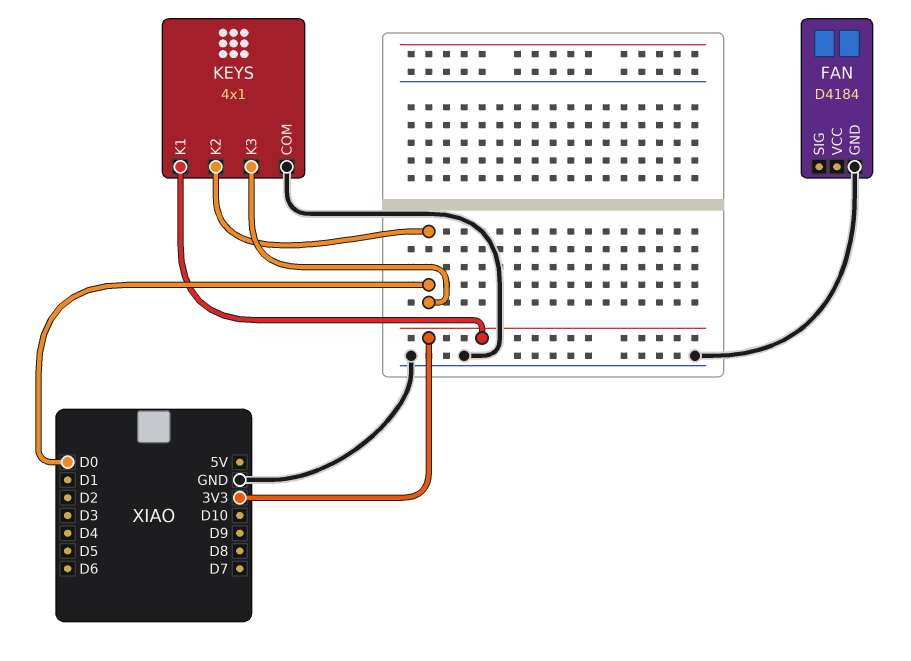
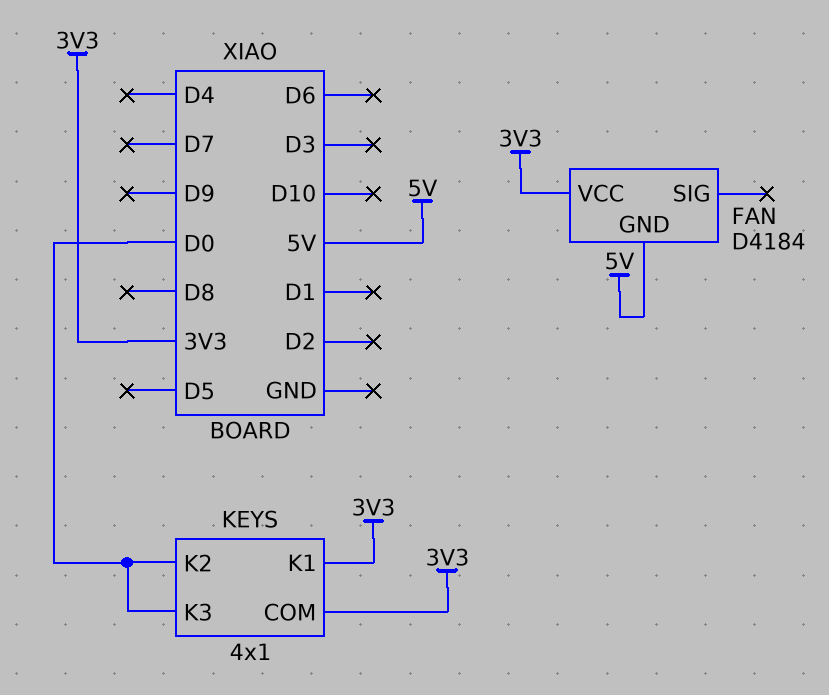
FAN pin GND: GND -> 5V
FAN pin VCC: none -> 3V3
KEYS pin COM: GND -> 3V3

